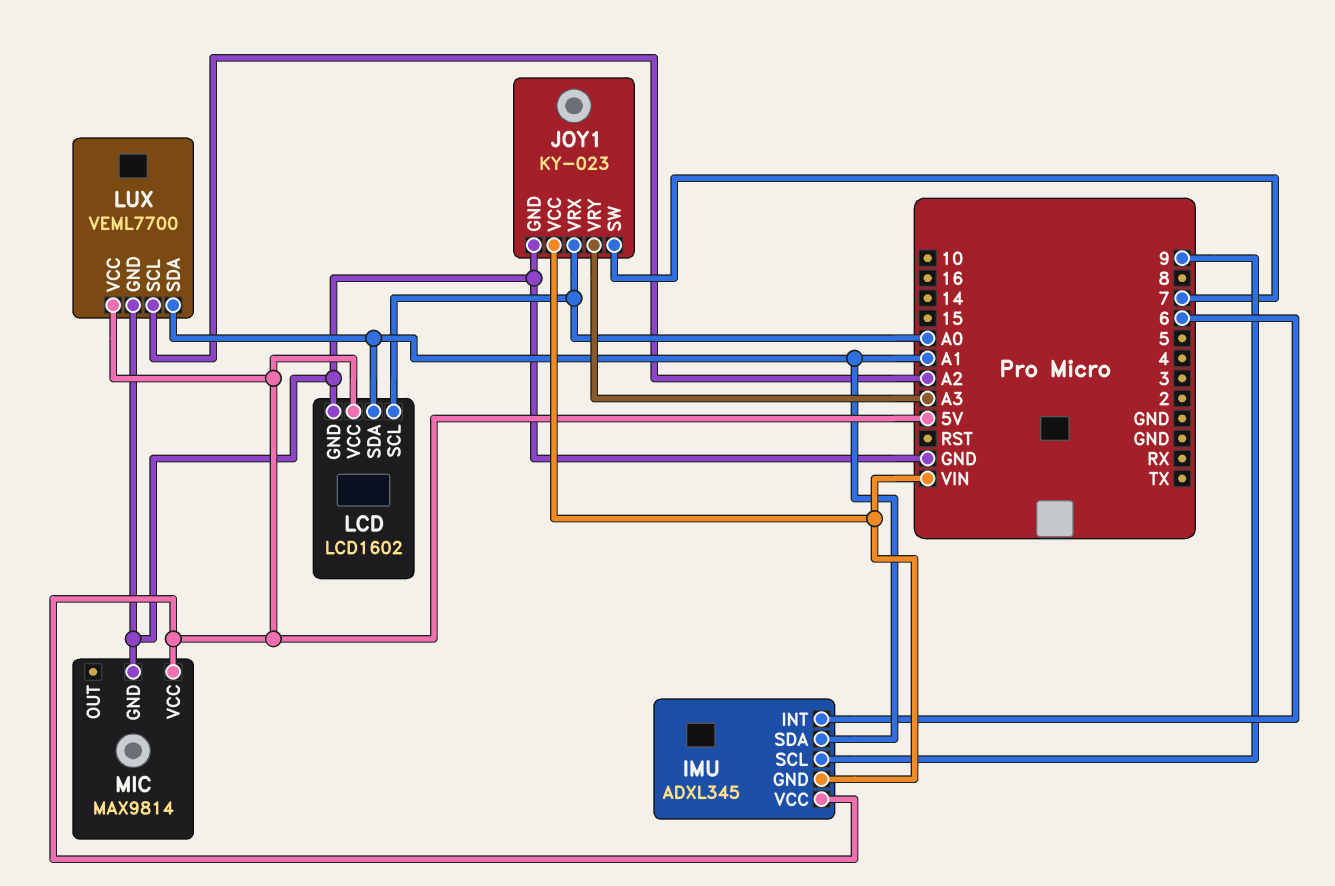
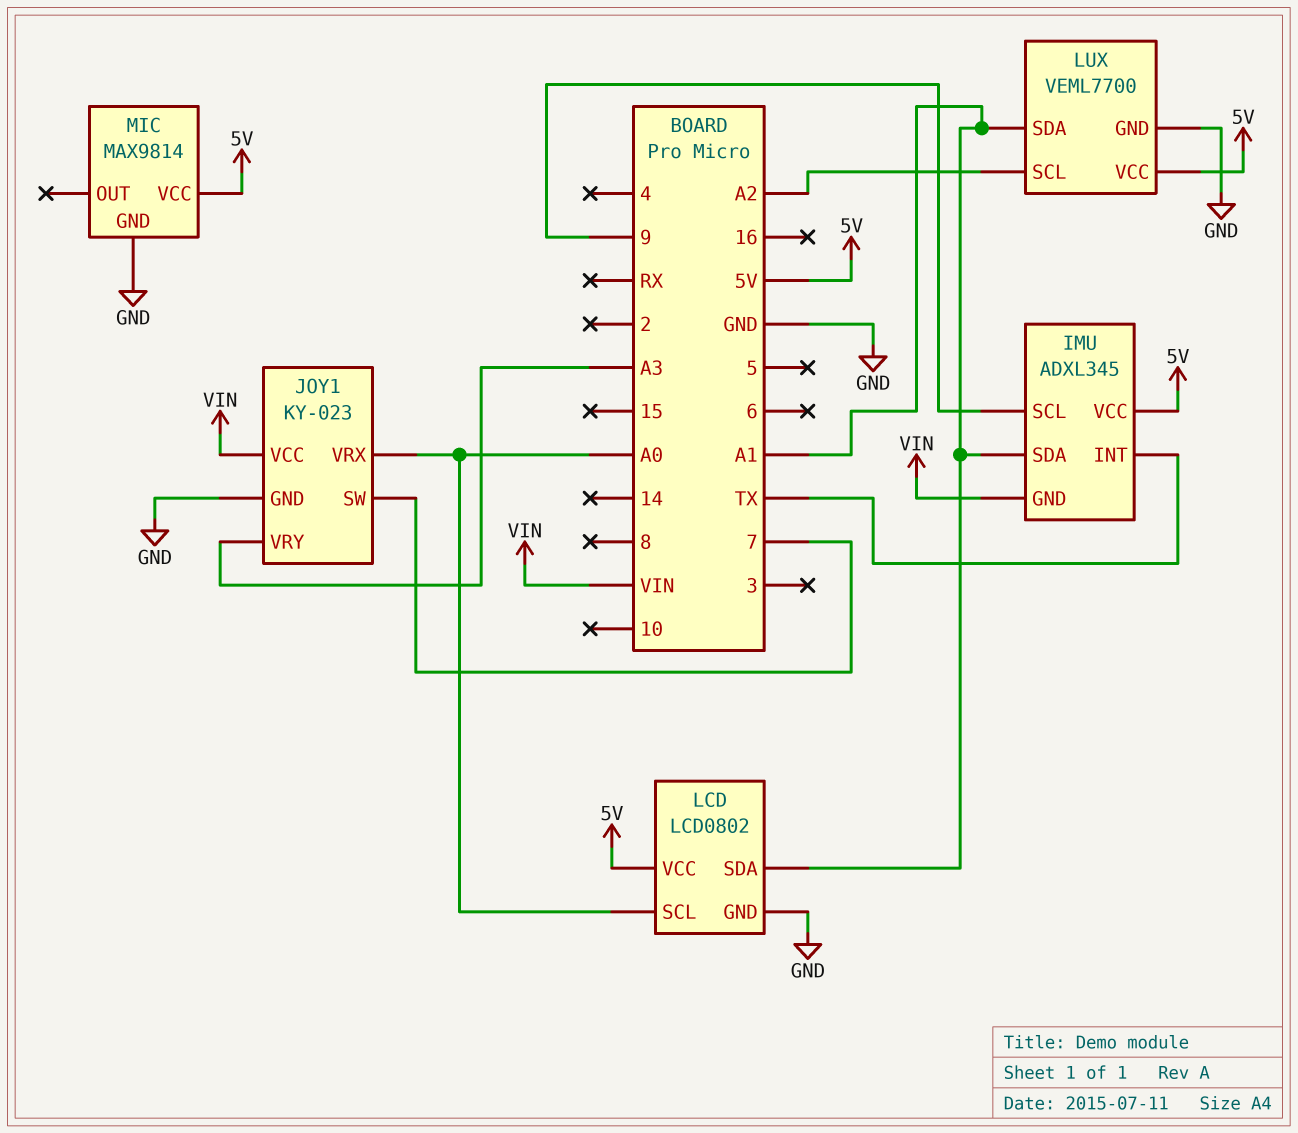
IMU pin INT: 6 -> TX
LCD: LCD1602 -> LCD0802

